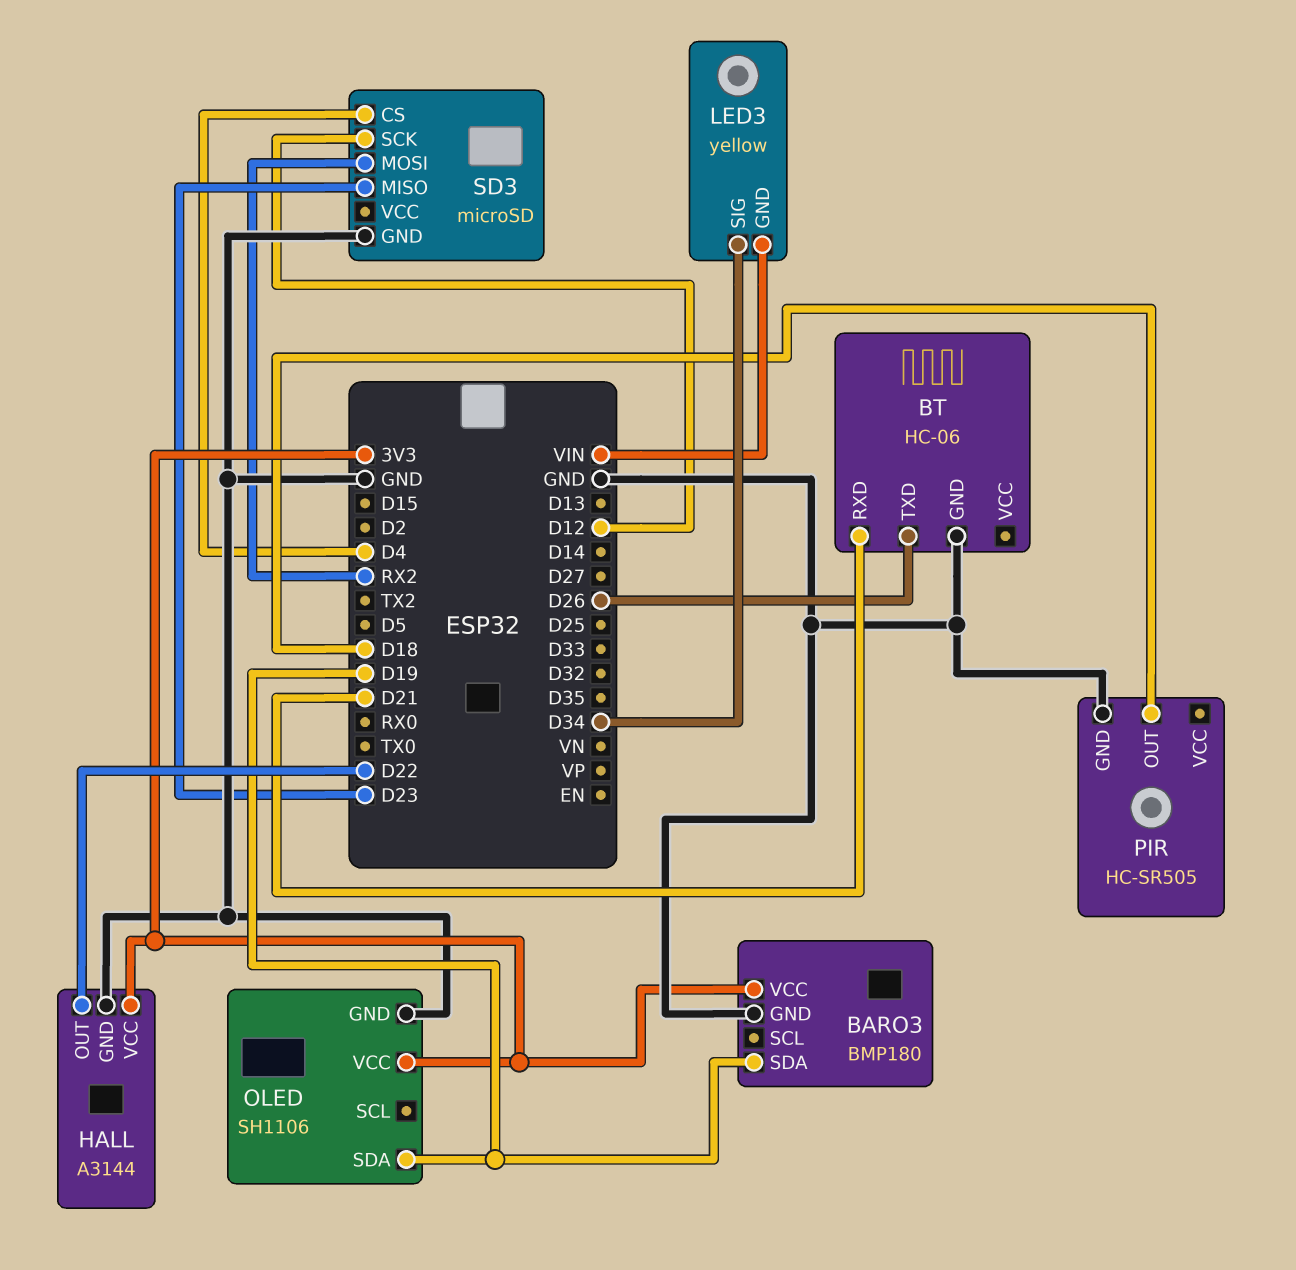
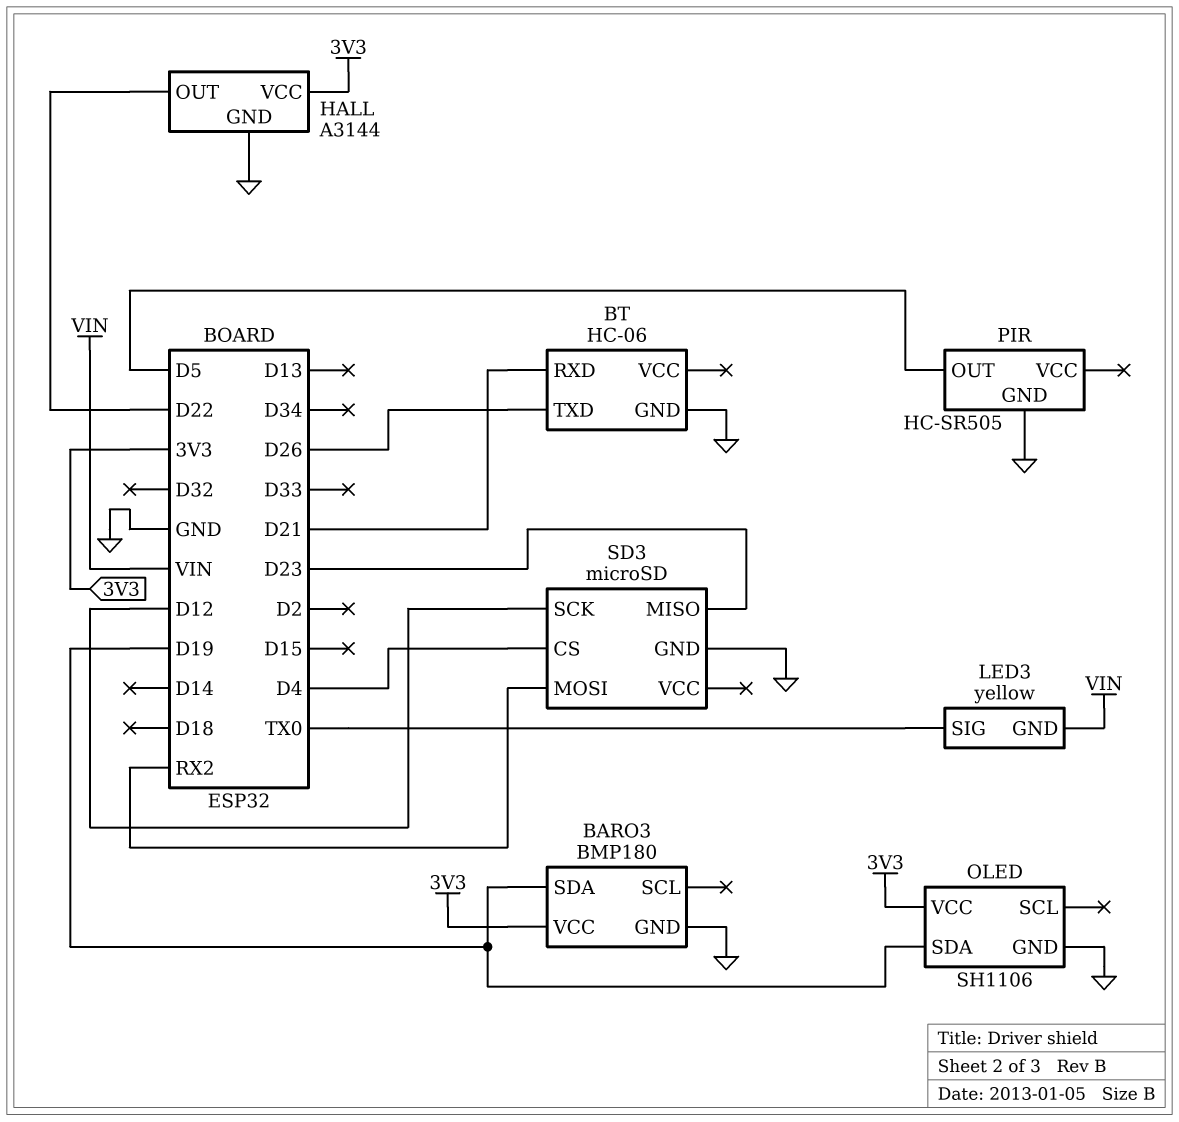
LED3 pin SIG: D34 -> TX0
PIR pin OUT: D18 -> D5

